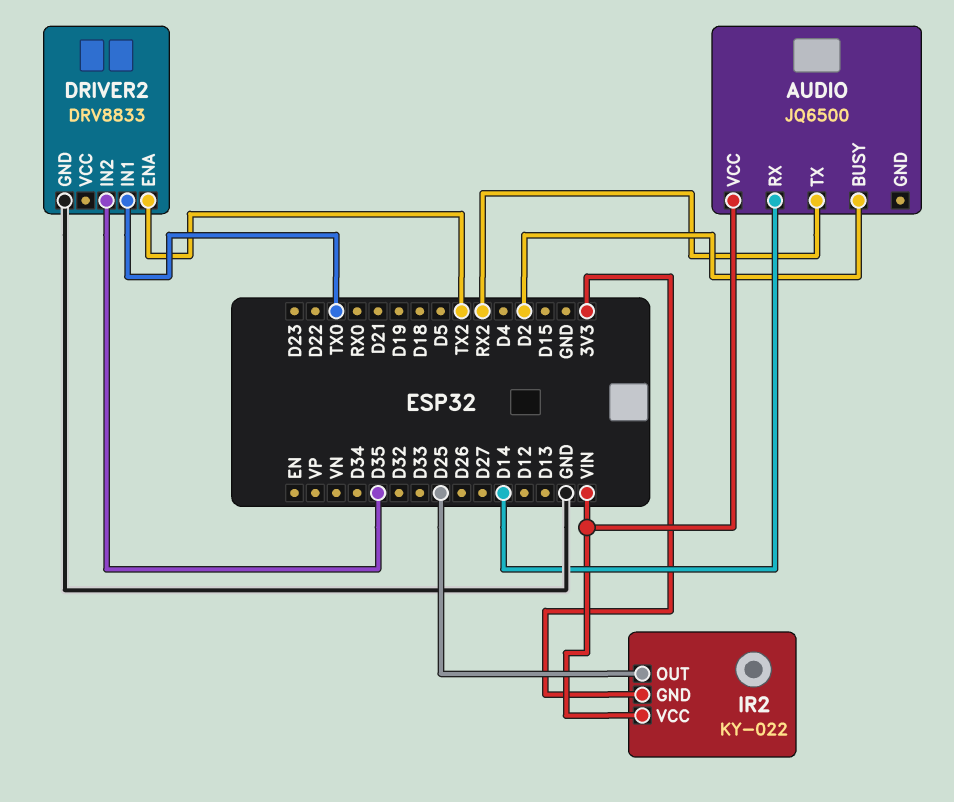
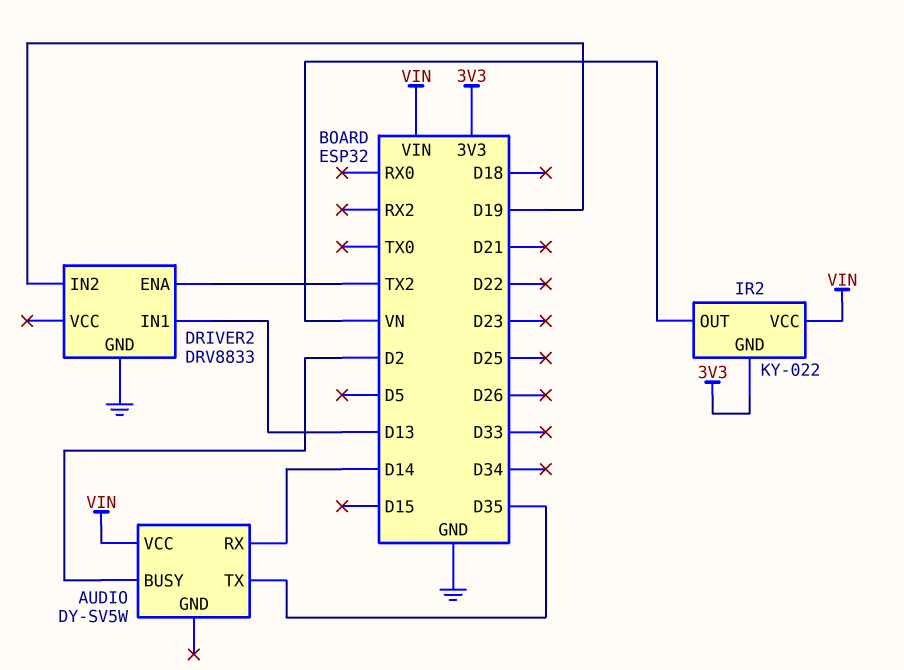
AUDIO: JQ6500 -> DY-SV5W
AUDIO pin TX: RX2 -> D35
DRIVER2 pin IN1: TX0 -> D13
DRIVER2 pin IN2: D35 -> D19
IR2 pin OUT: D25 -> VN

